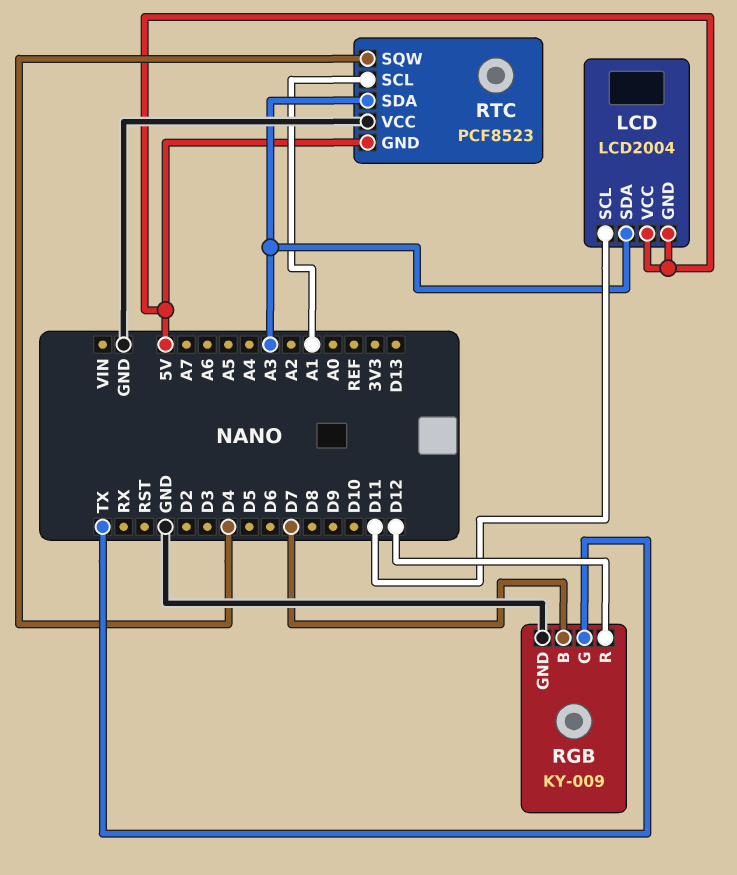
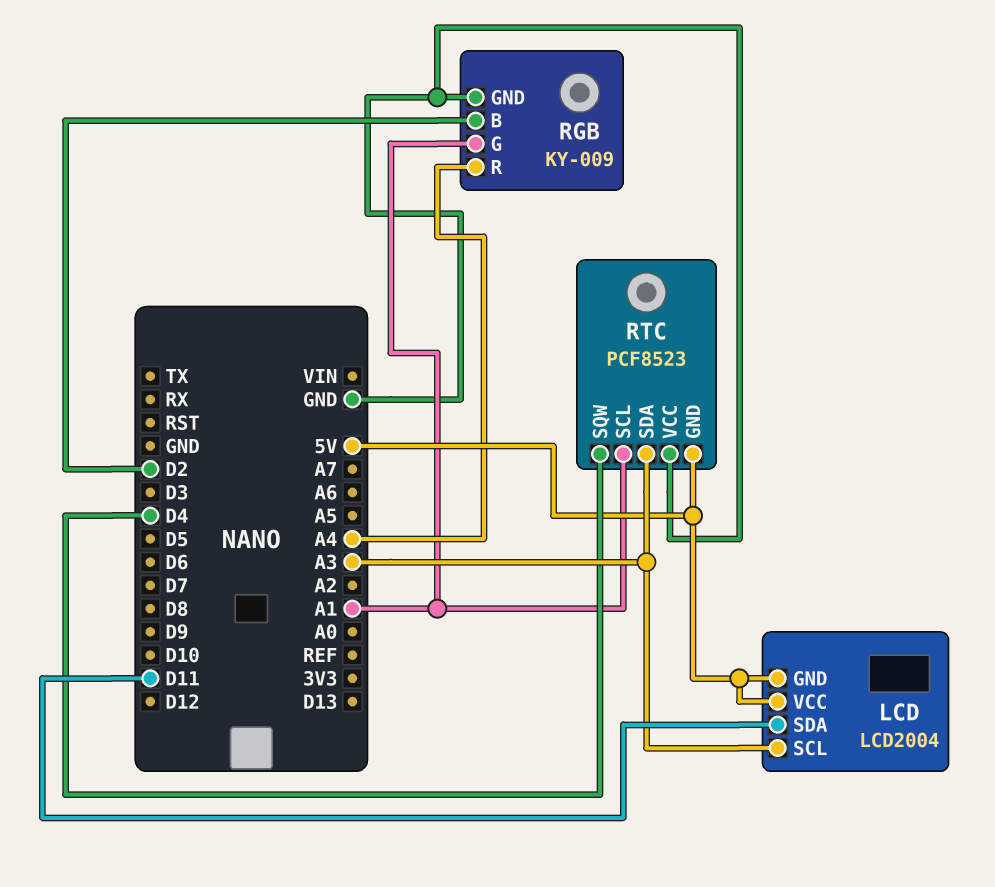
LCD pin SCL: D11 -> A3
LCD pin SDA: A3 -> D11
RGB pin B: D7 -> D2
RGB pin G: TX -> A1
RGB pin R: D12 -> A4

